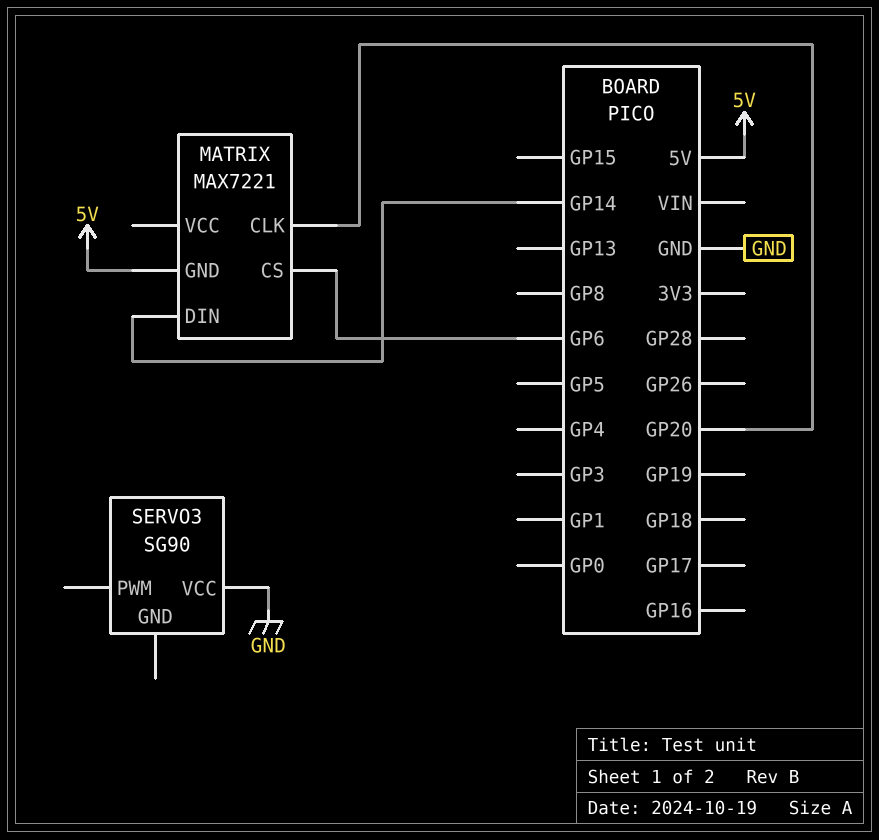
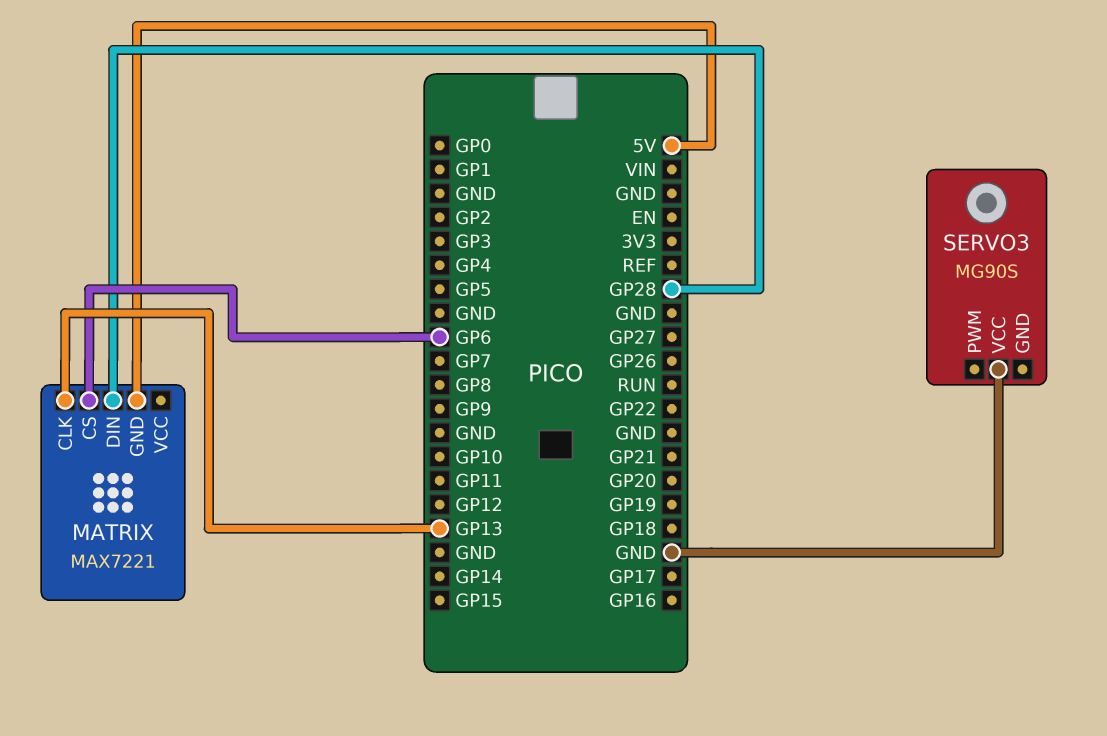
MATRIX pin CLK: GP20 -> GP13
MATRIX pin DIN: GP14 -> GP28
SERVO3: SG90 -> MG90S

